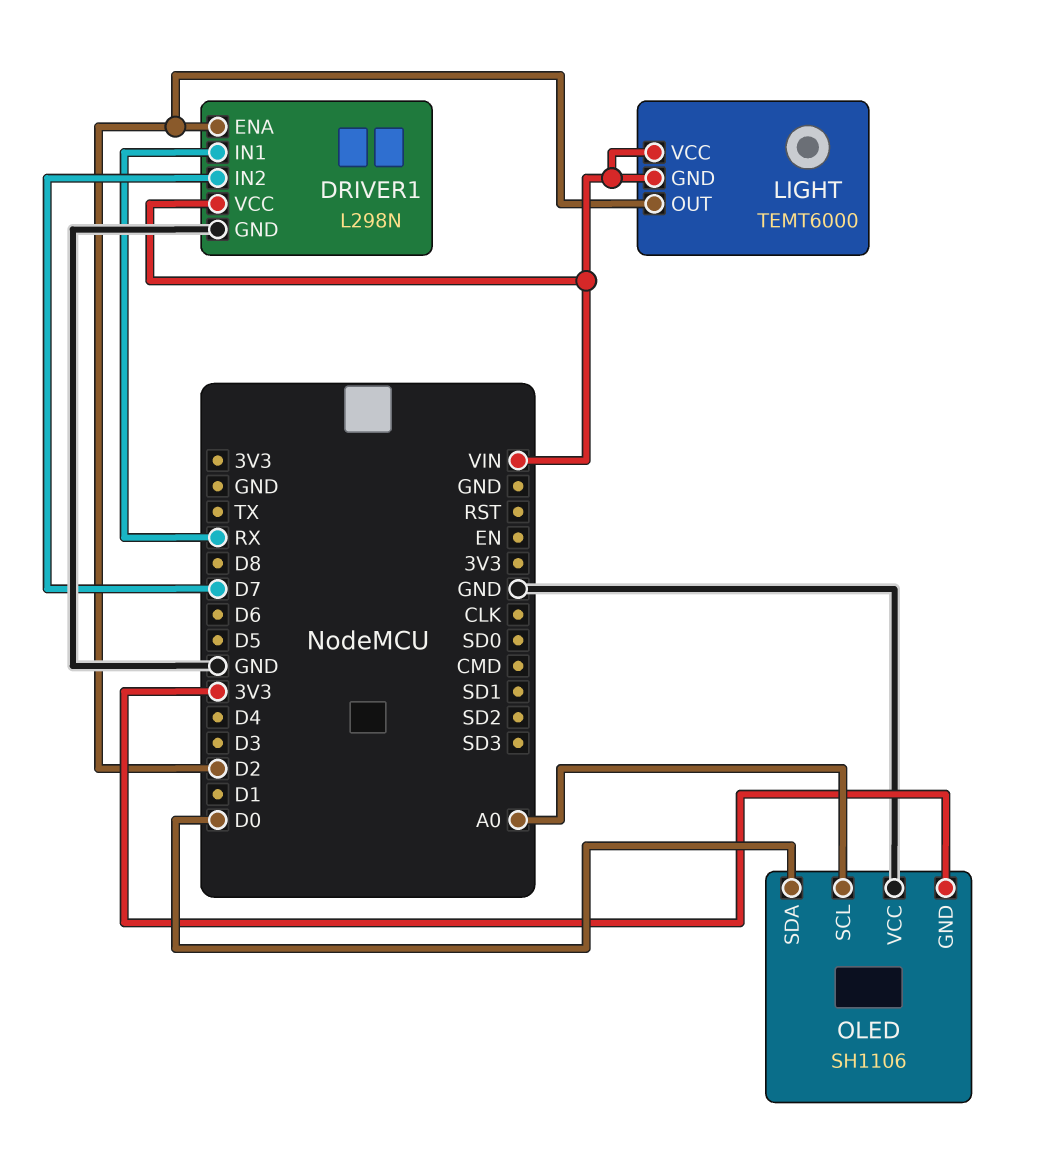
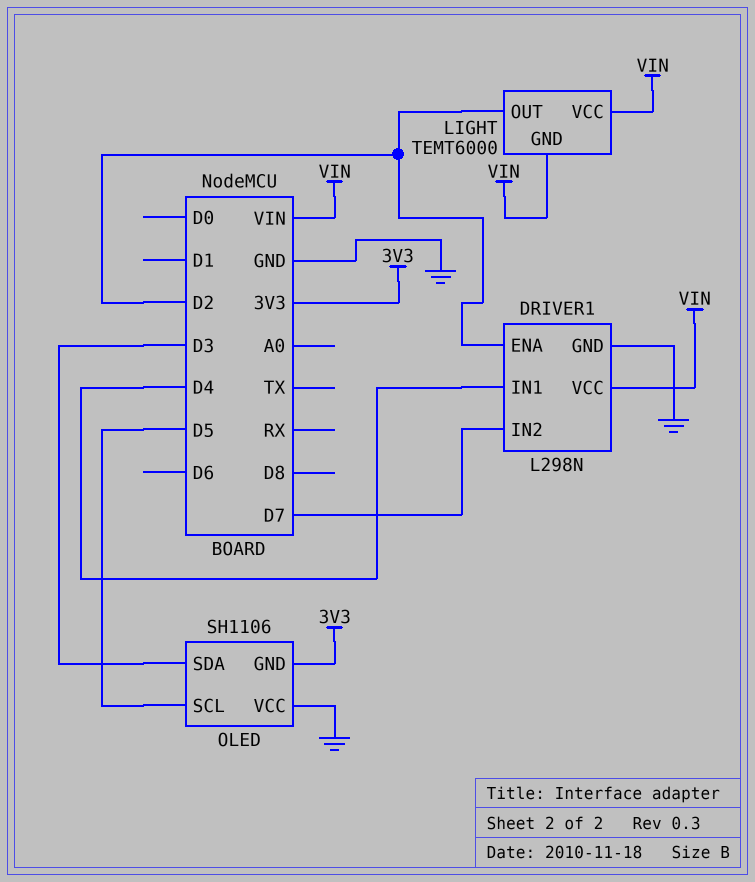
DRIVER1 pin IN1: RX -> D4
OLED pin SCL: A0 -> D5
OLED pin SDA: D0 -> D3

